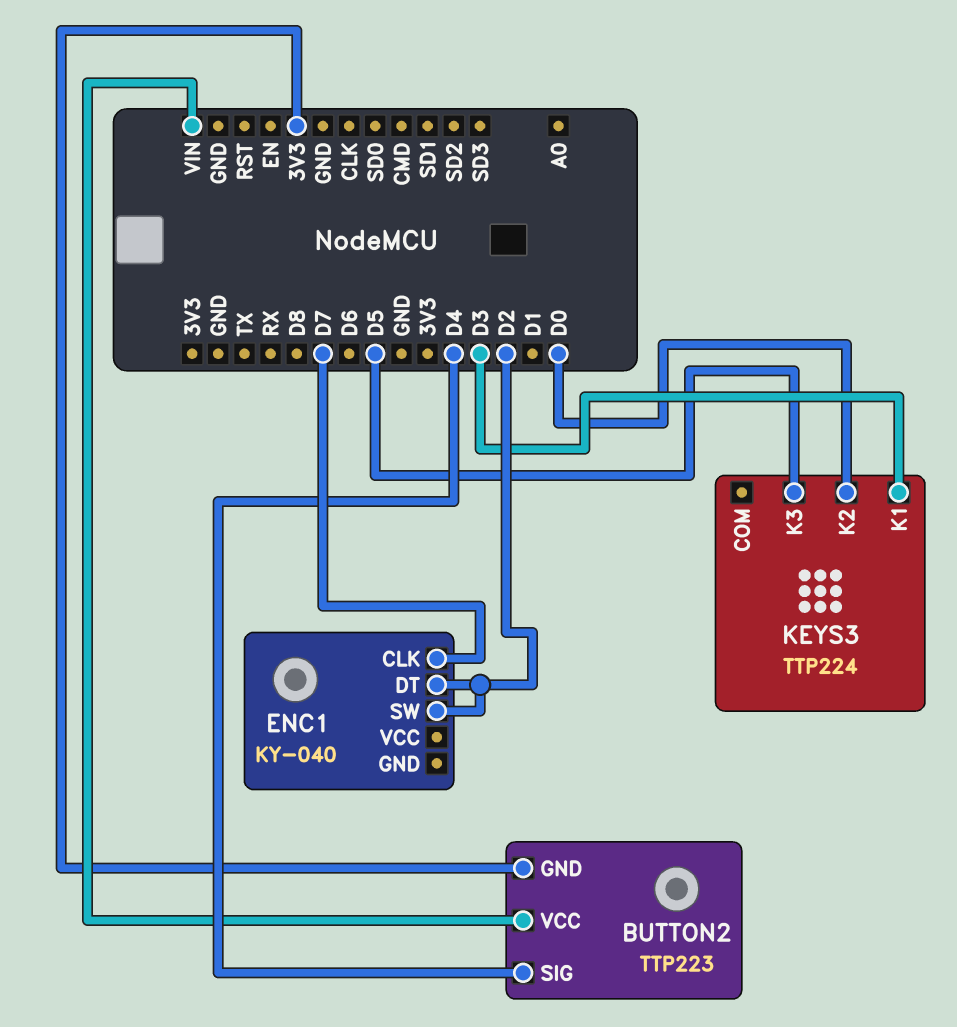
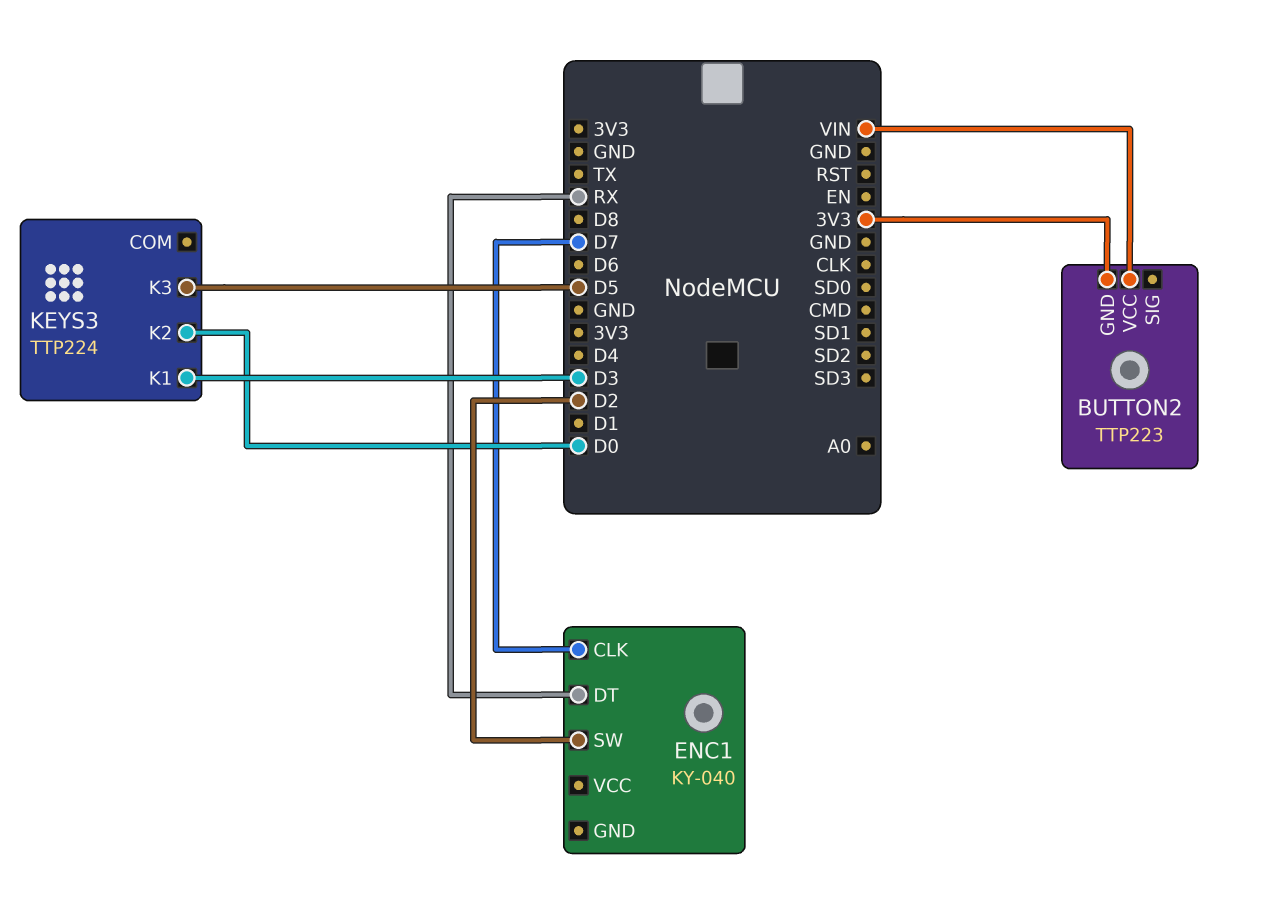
BUTTON2 pin SIG: D4 -> none
ENC1 pin DT: D2 -> RX

